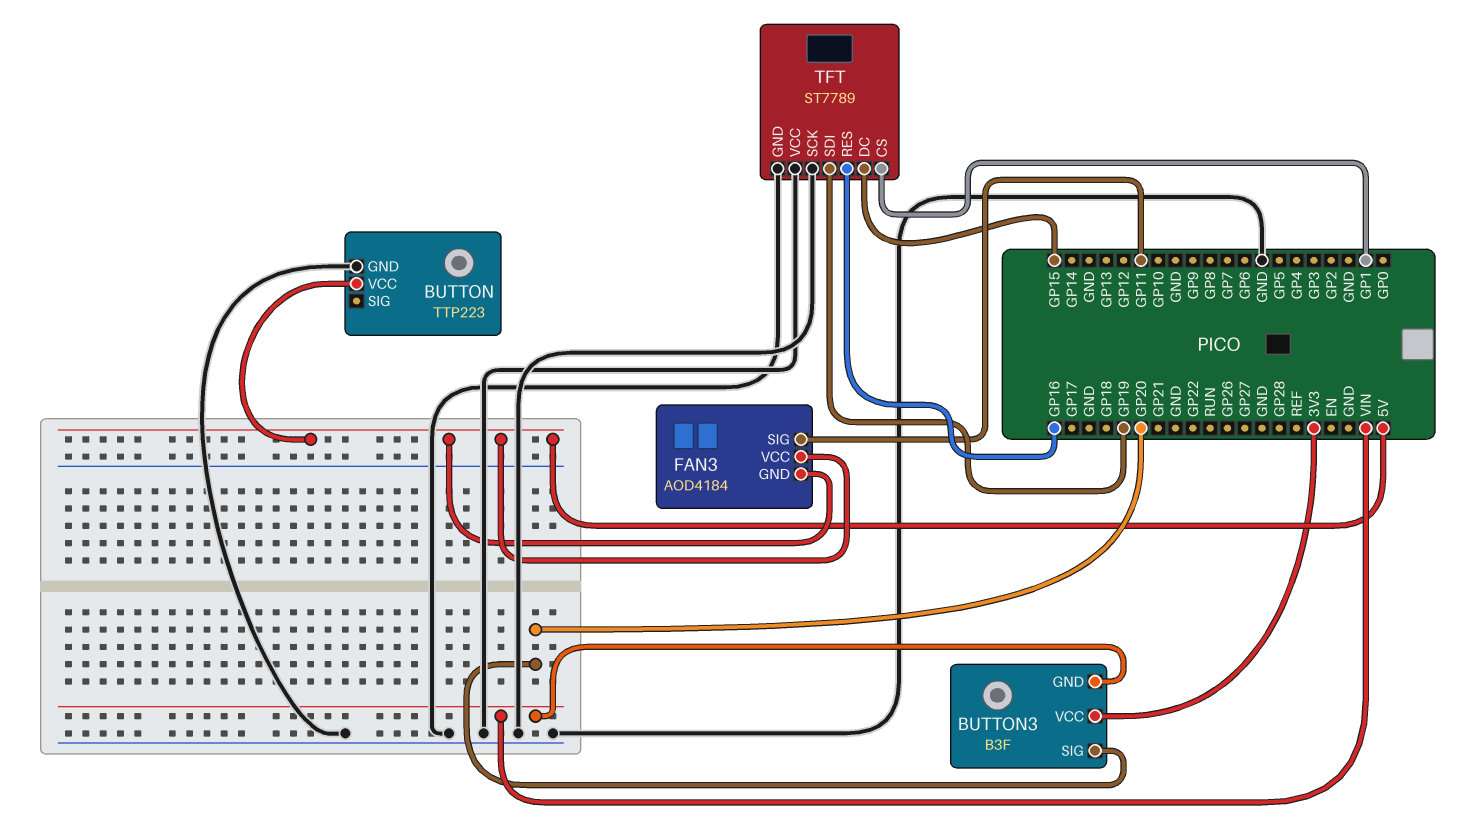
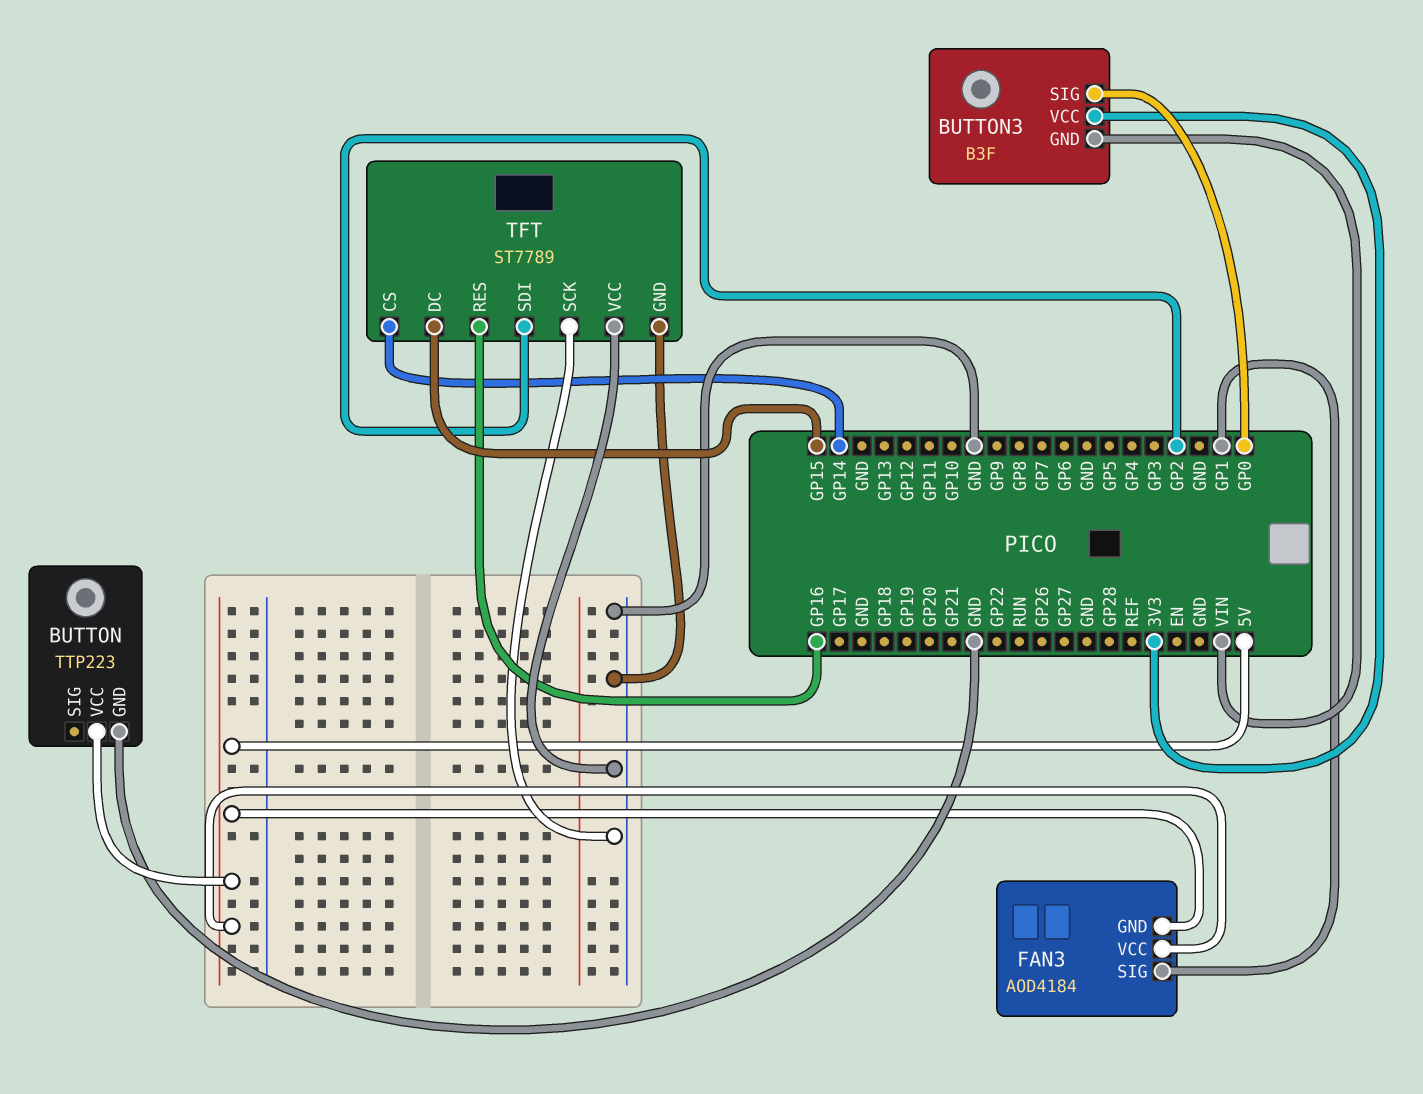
BUTTON3 pin SIG: GP20 -> GP0
FAN3 pin SIG: GP11 -> GP1
TFT pin CS: GP1 -> GP14
TFT pin SDI: GP19 -> GP2

